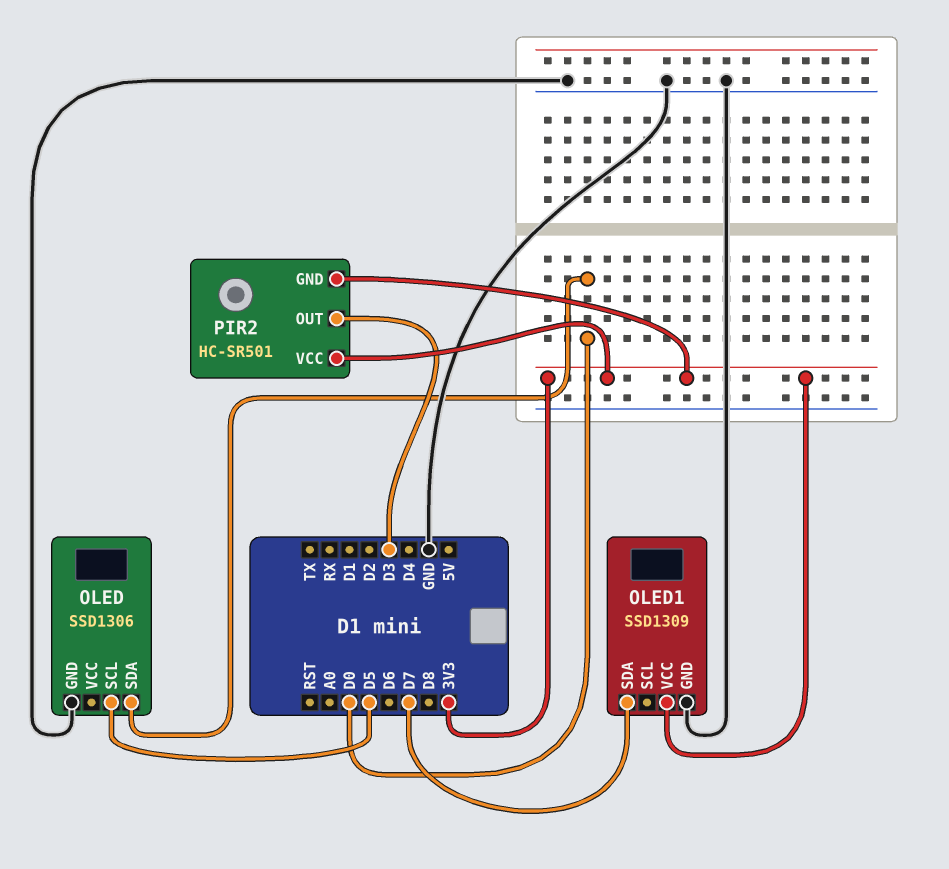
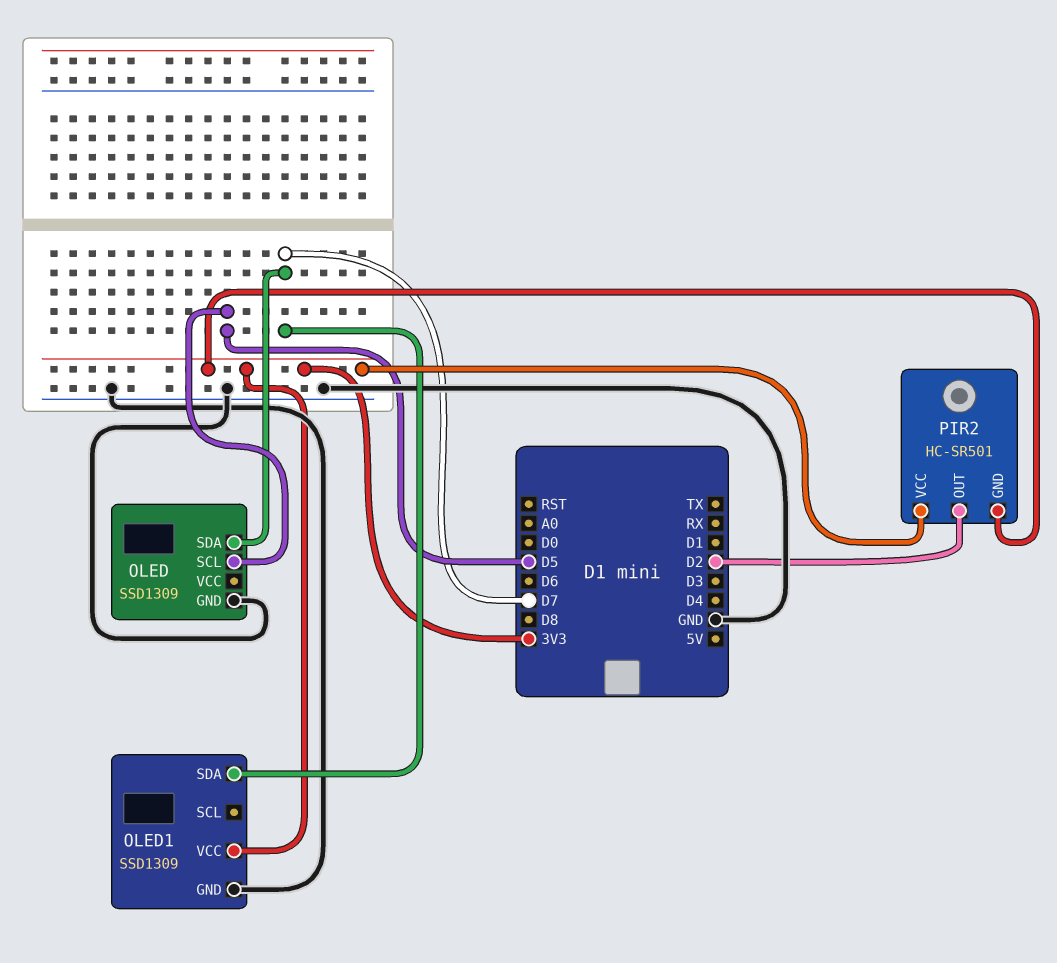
OLED: SSD1306 -> SSD1309
OLED pin SDA: D0 -> D7
PIR2 pin OUT: D3 -> D2

